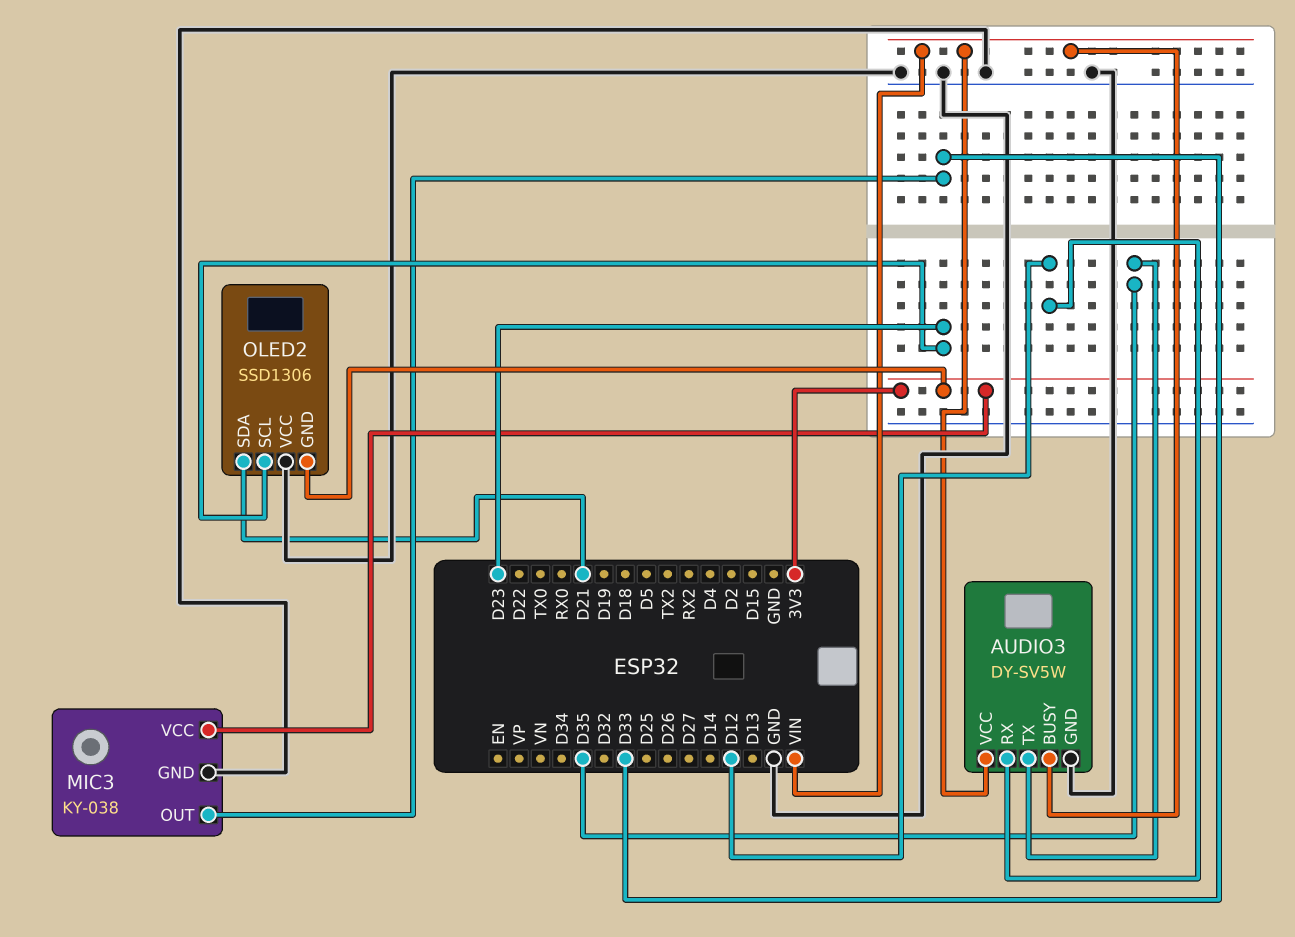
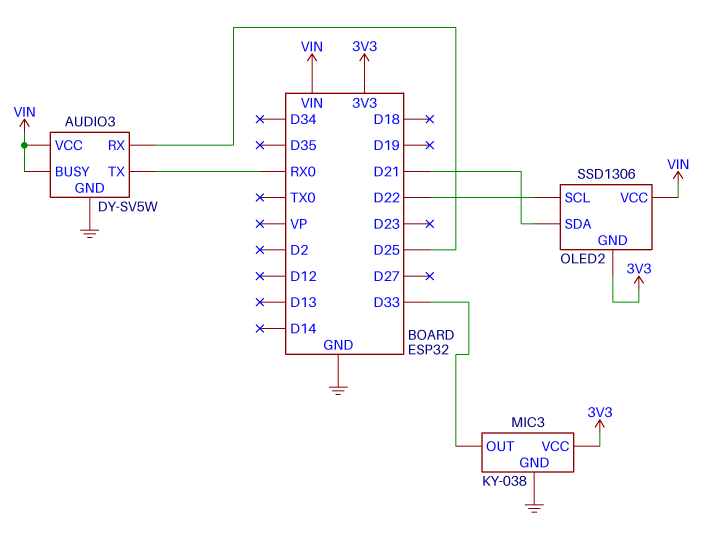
AUDIO3 pin RX: D12 -> D25
AUDIO3 pin TX: D35 -> RX0
OLED2 pin SCL: D23 -> D22
OLED2 pin VCC: GND -> VIN

